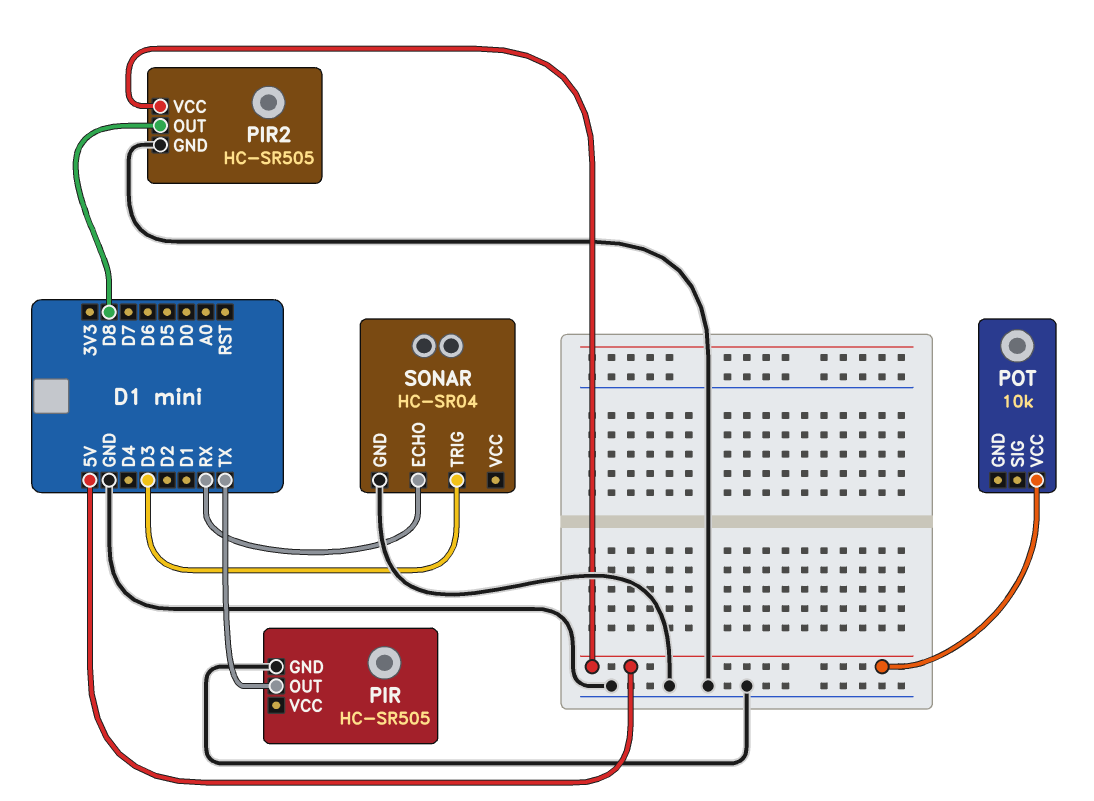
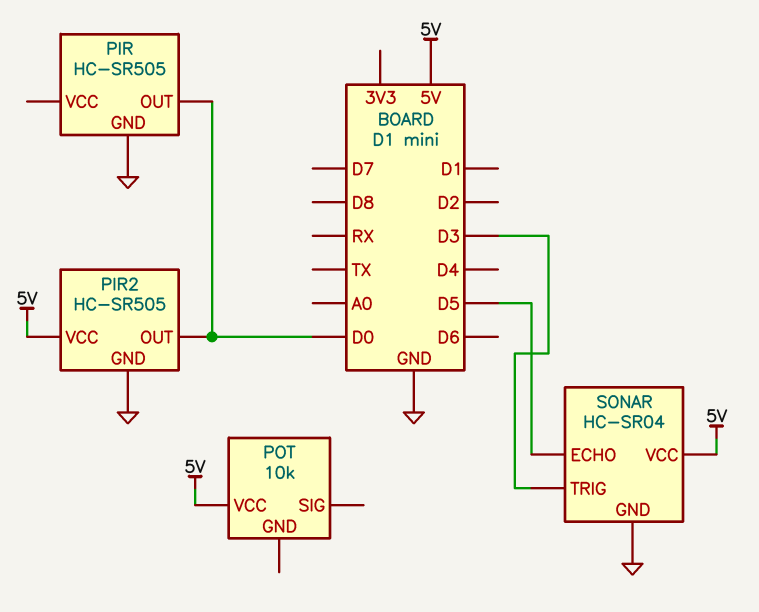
PIR pin OUT: TX -> D0
PIR2 pin OUT: D8 -> D0
SONAR pin ECHO: RX -> D5
SONAR pin VCC: none -> 5V

